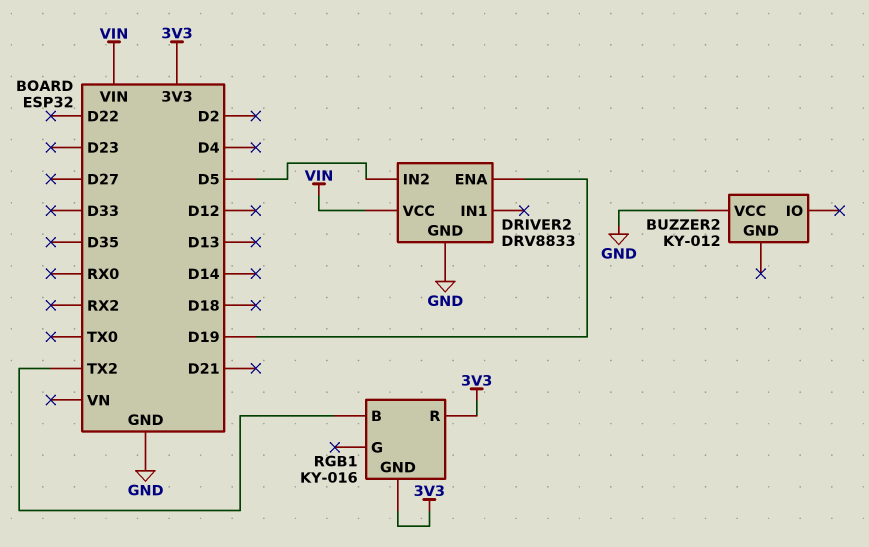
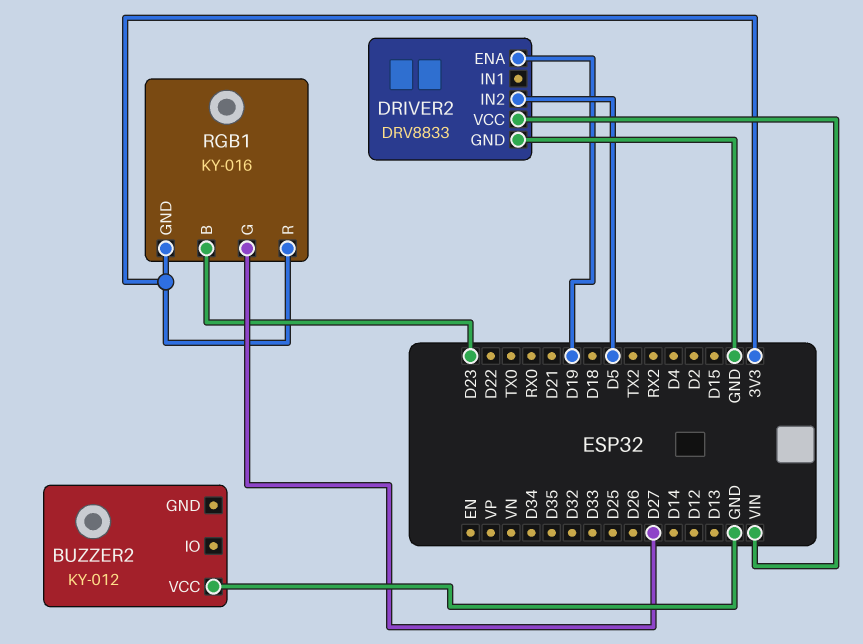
RGB1 pin B: TX2 -> D23
RGB1 pin G: none -> D27

